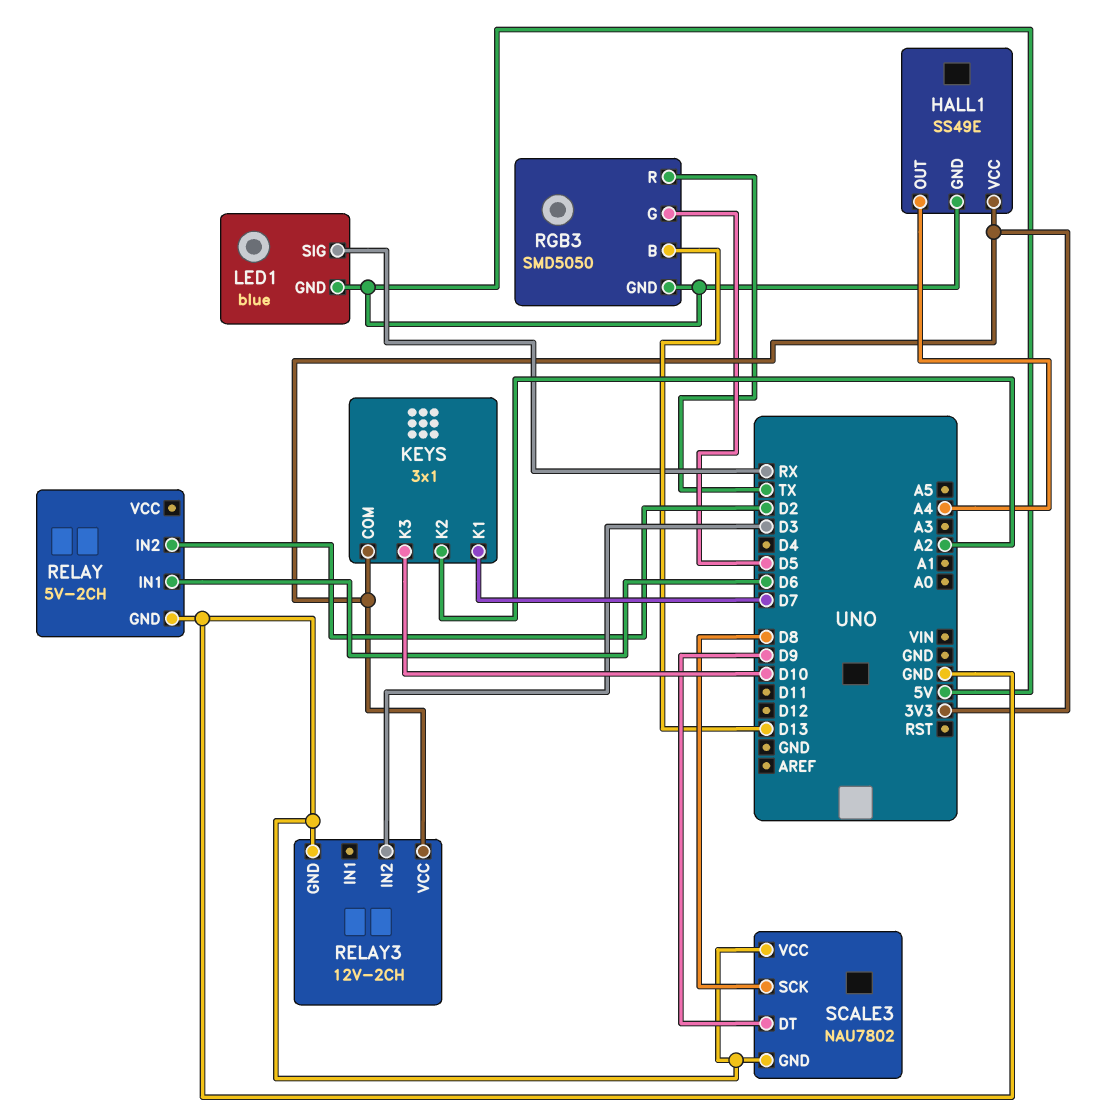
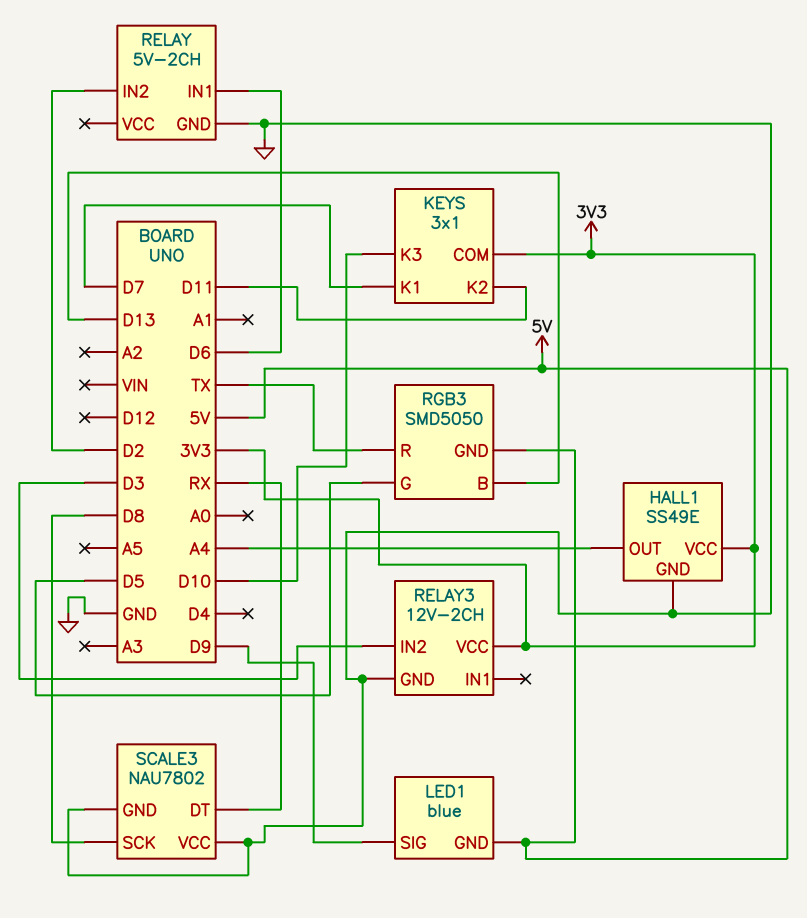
HALL1 pin GND: 5V -> GND
KEYS pin K2: A2 -> D11
LED1 pin SIG: RX -> D9
SCALE3 pin DT: D9 -> RX

